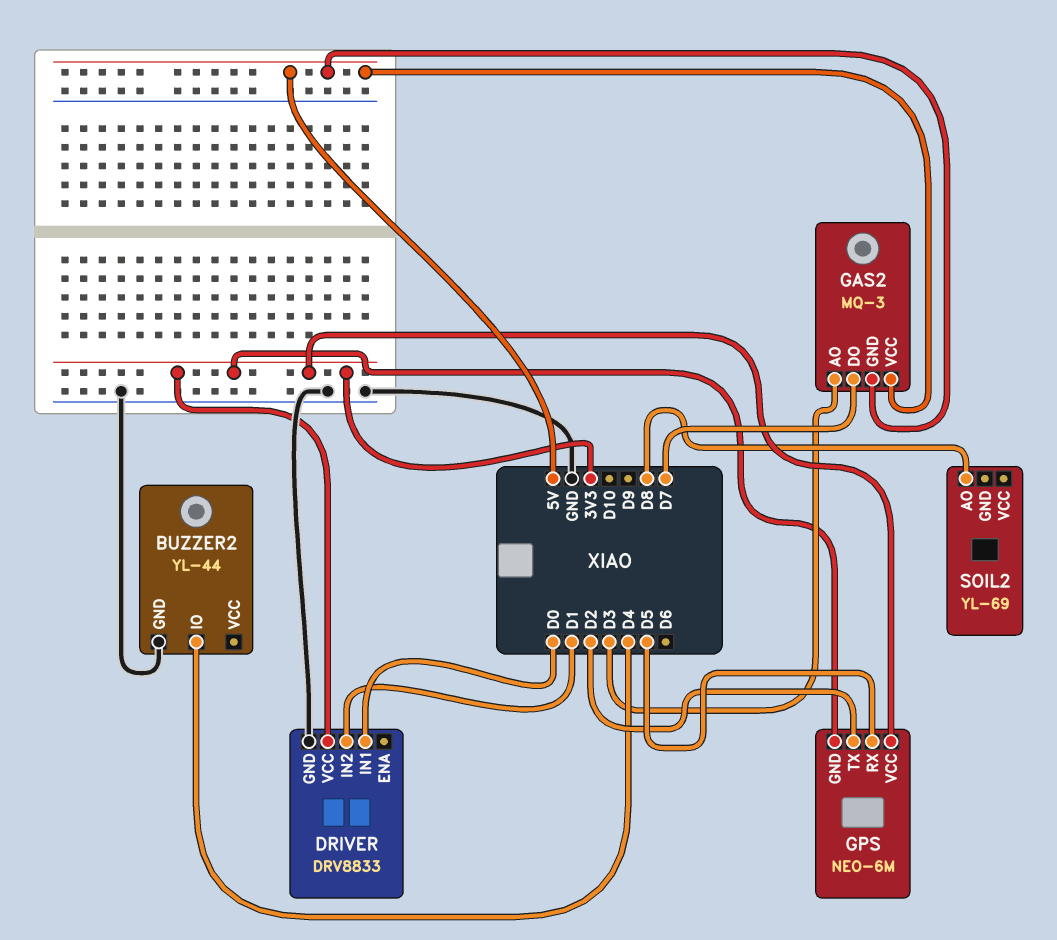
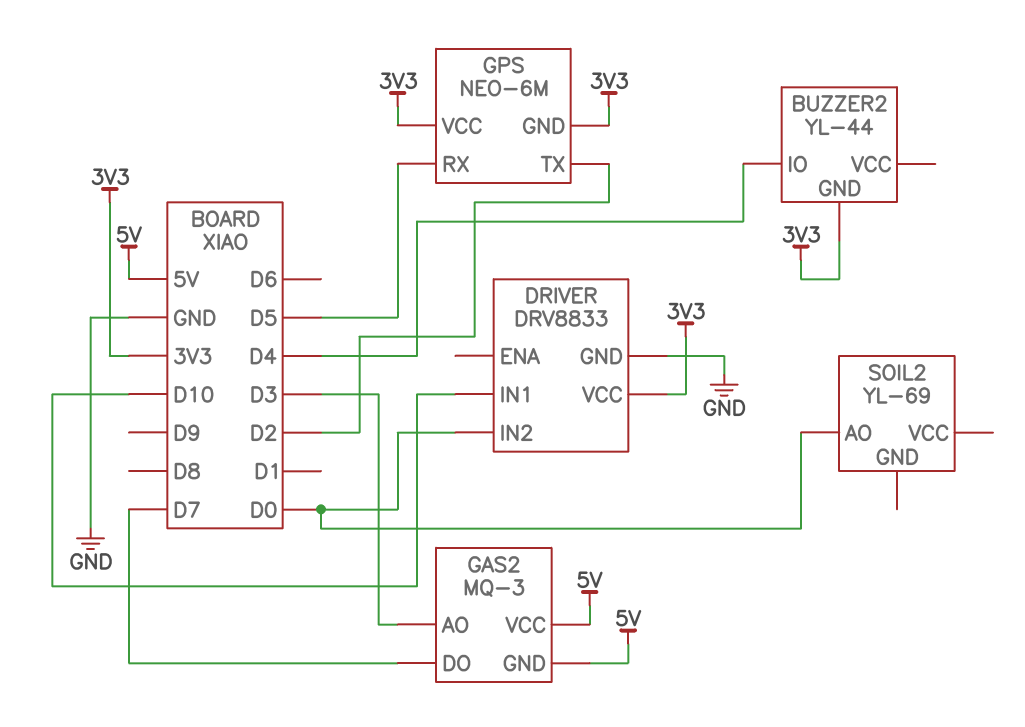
BUZZER2 pin GND: GND -> 3V3
DRIVER pin IN1: D0 -> D10
DRIVER pin IN2: D1 -> D0
SOIL2 pin AO: D8 -> D0

